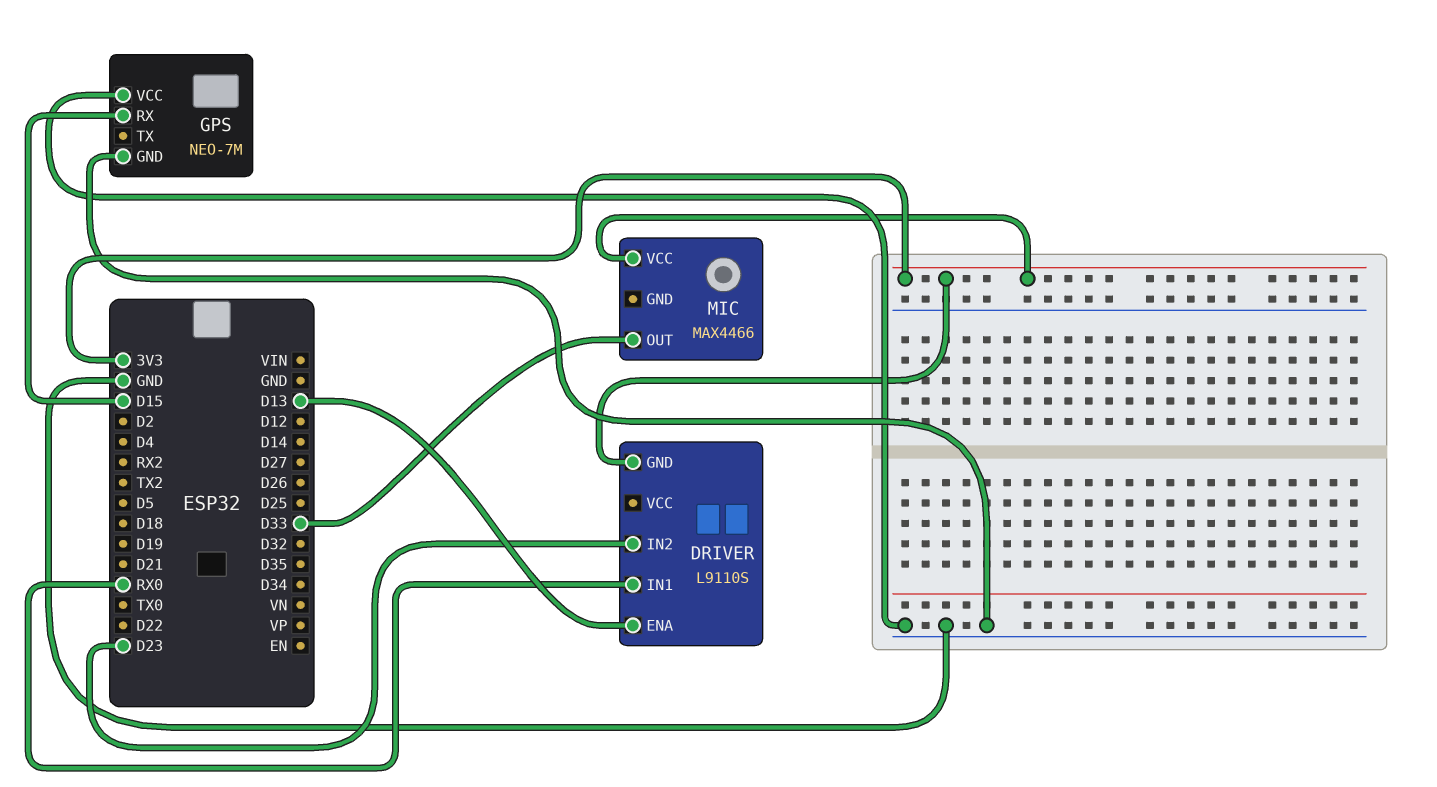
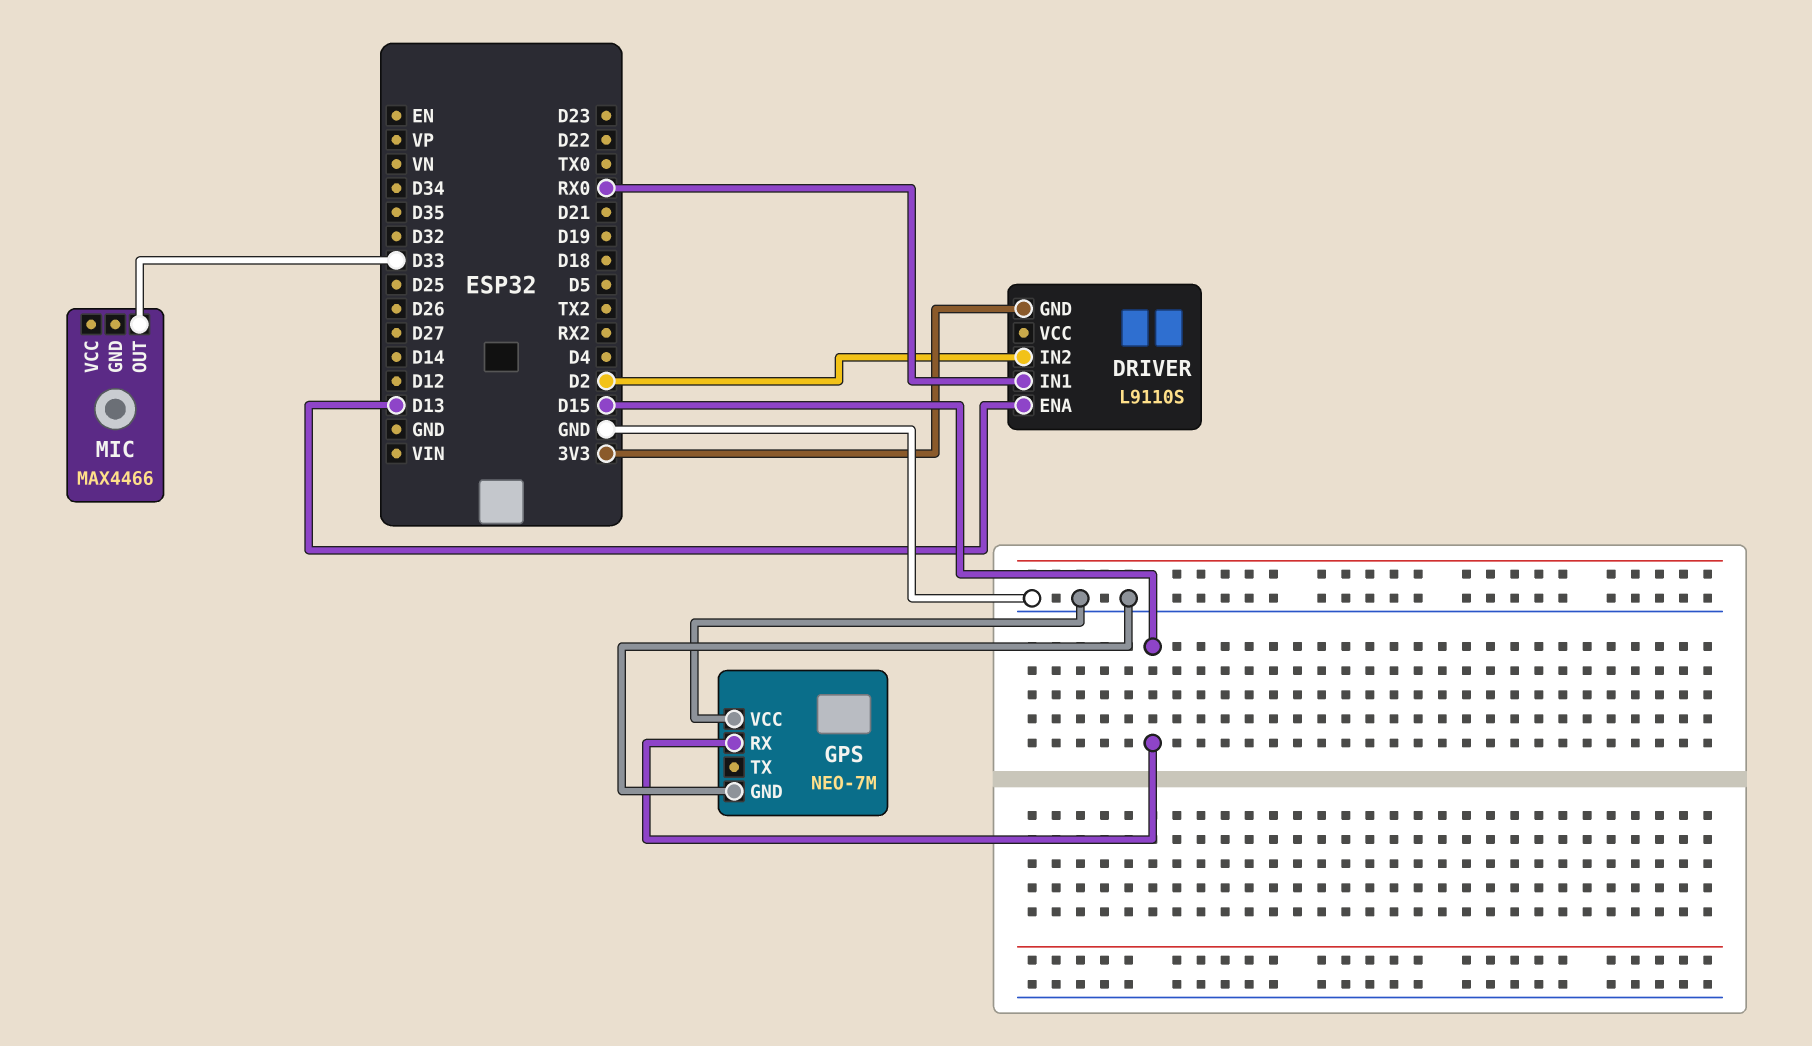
DRIVER pin IN2: D23 -> D2
MIC pin VCC: 3V3 -> none

